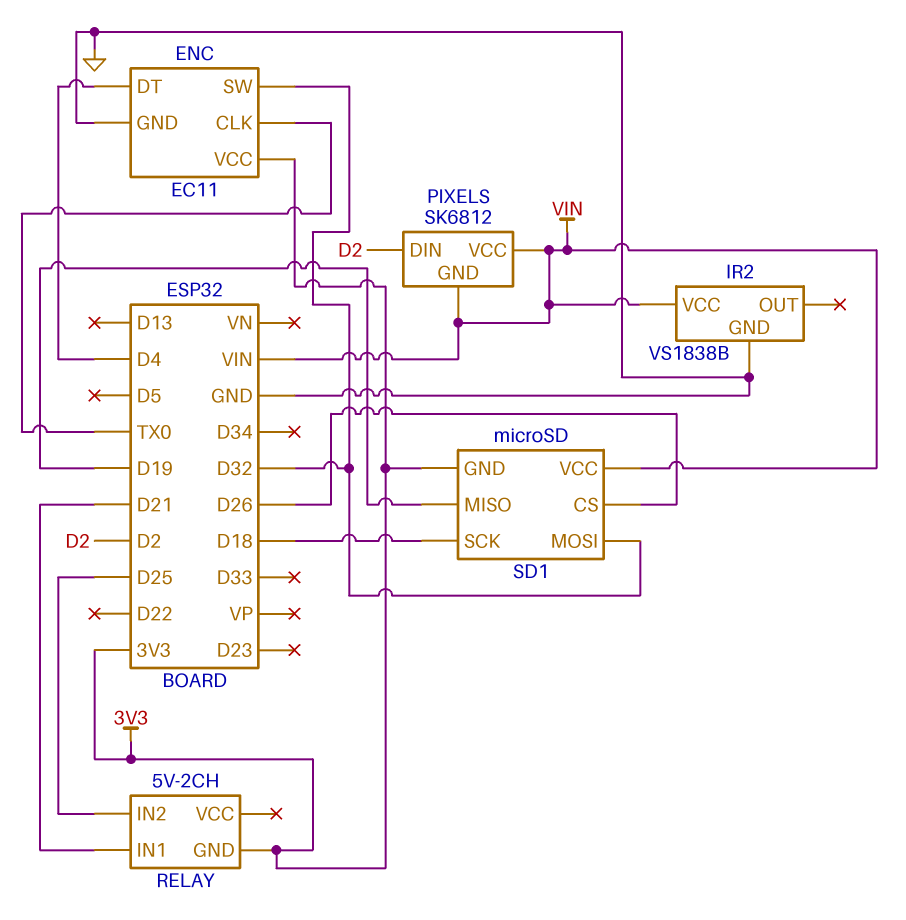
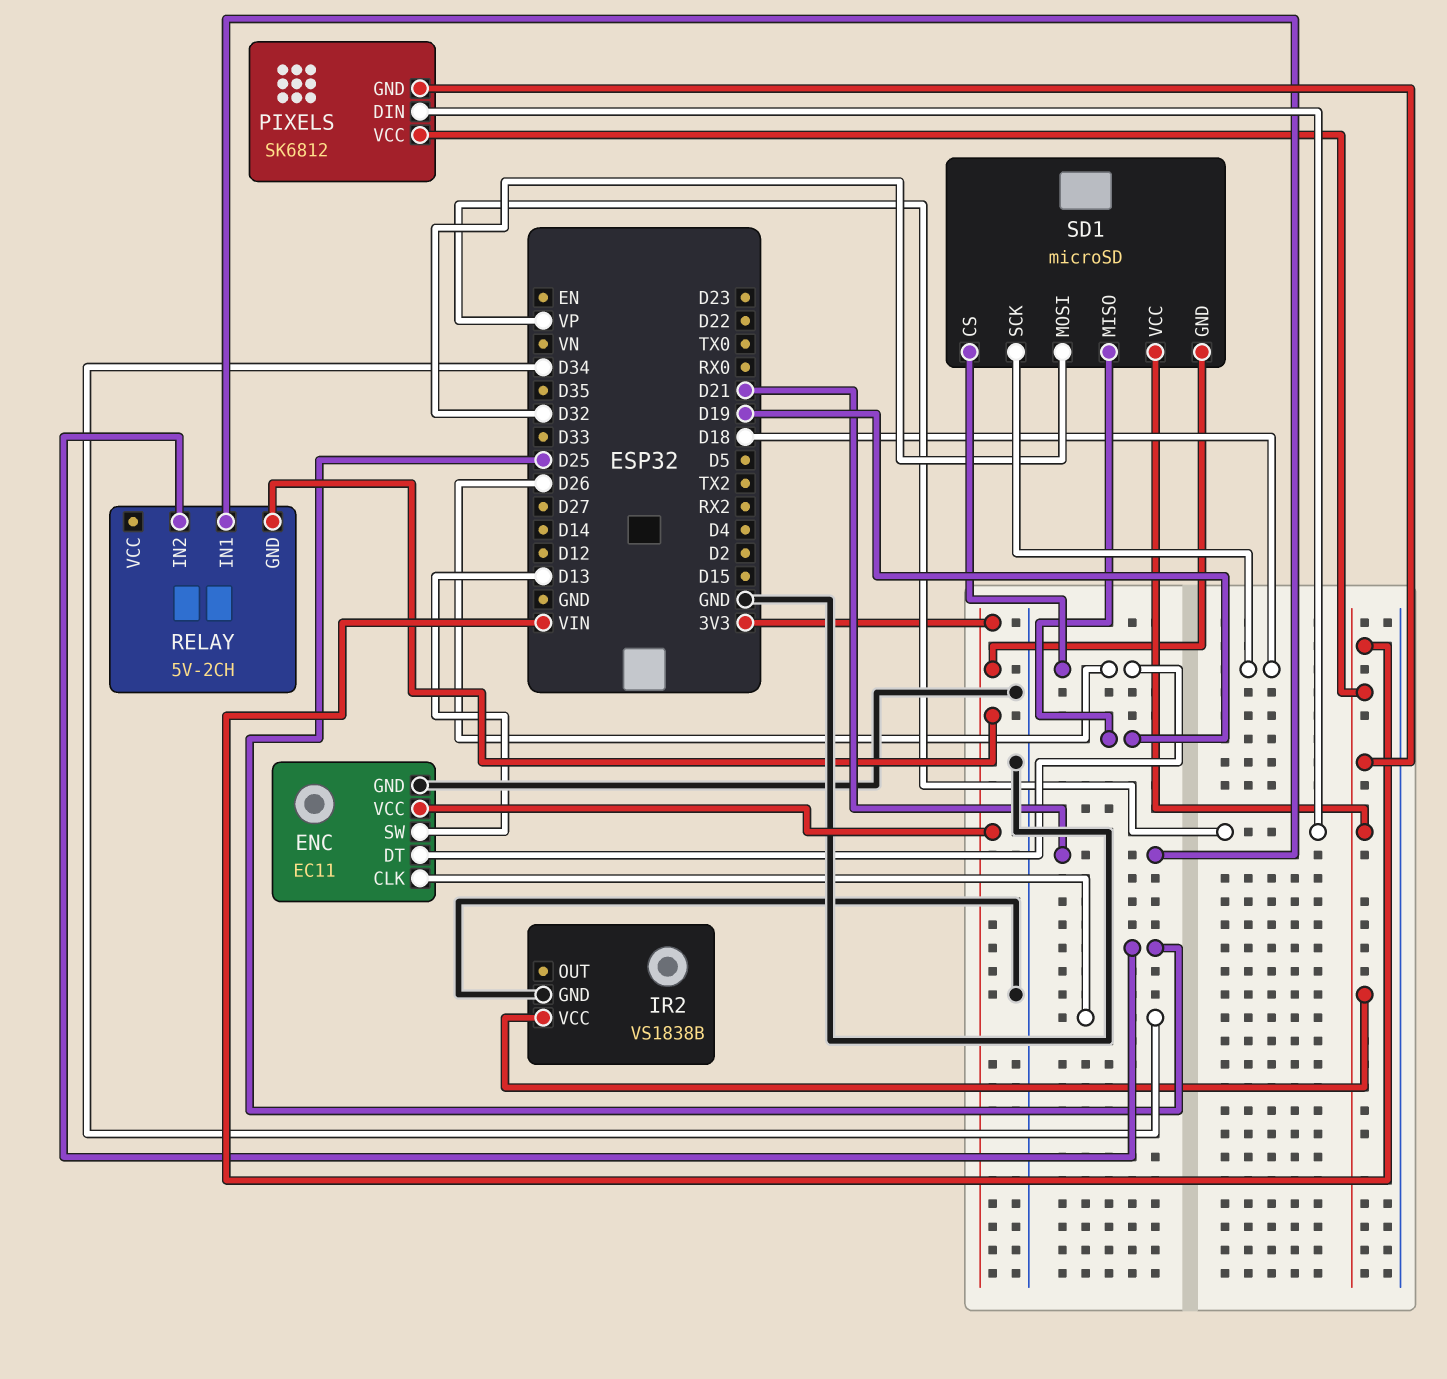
ENC pin CLK: TX0 -> D34
ENC pin DT: D4 -> D26
ENC pin SW: D32 -> D13
PIXELS pin DIN: D2 -> VP

